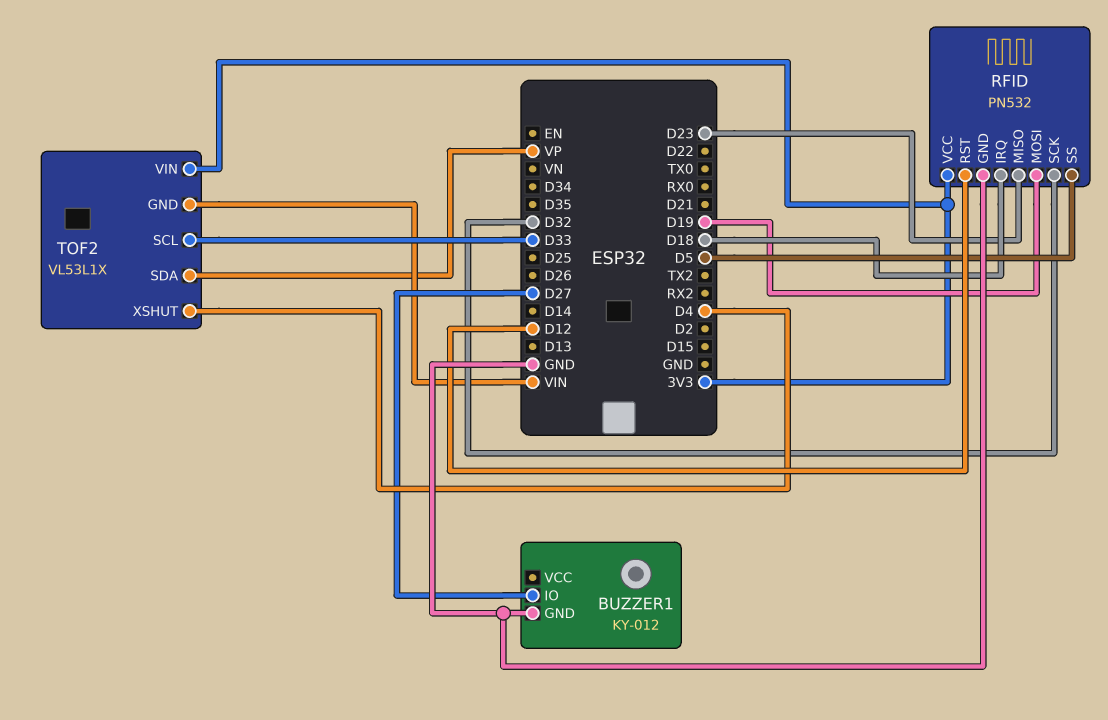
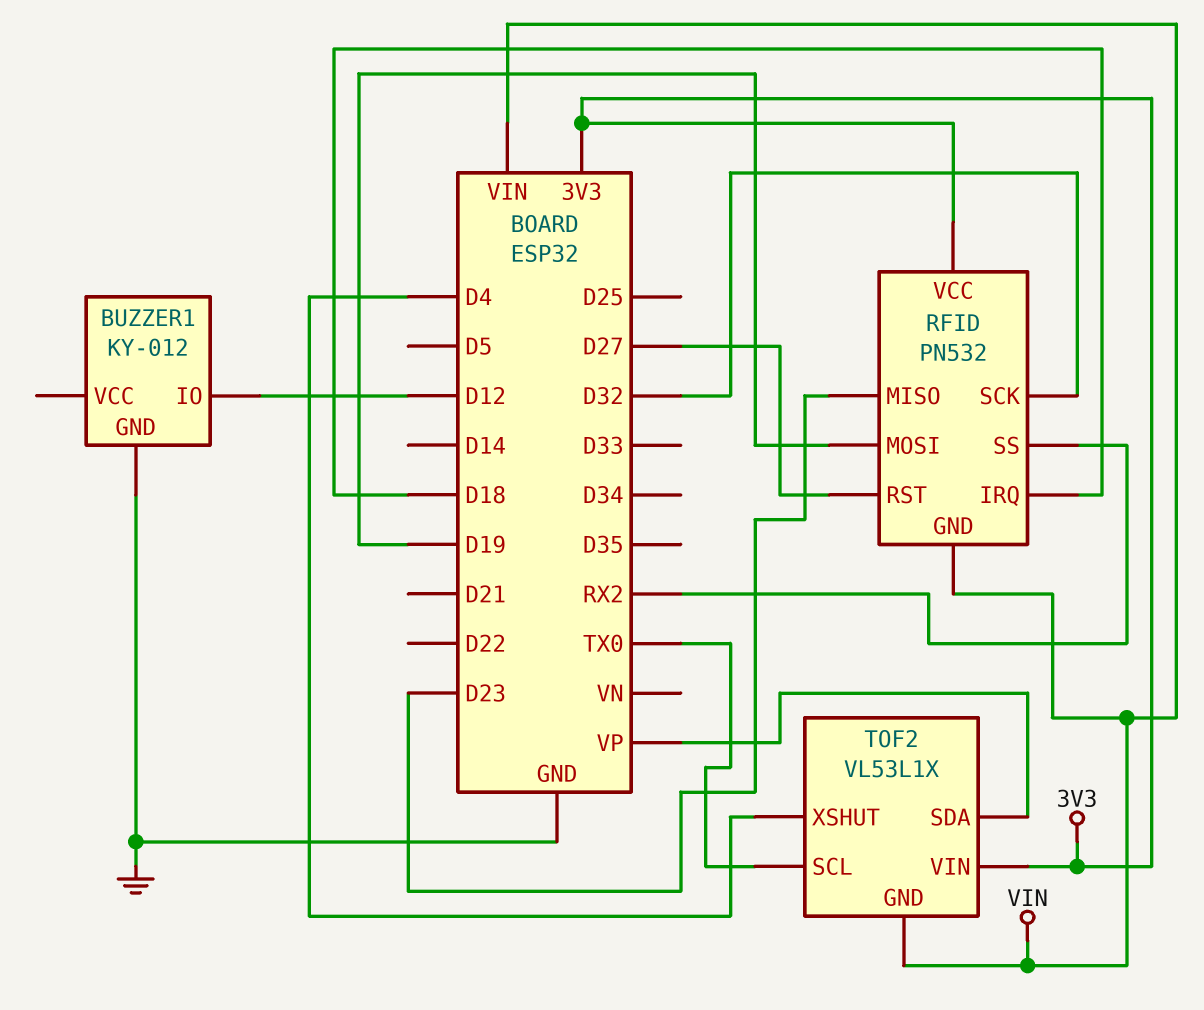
BUZZER1 pin IO: D27 -> D12
RFID pin GND: GND -> VIN
RFID pin RST: D12 -> D27
RFID pin SS: D5 -> RX2
TOF2 pin SCL: D33 -> TX0

